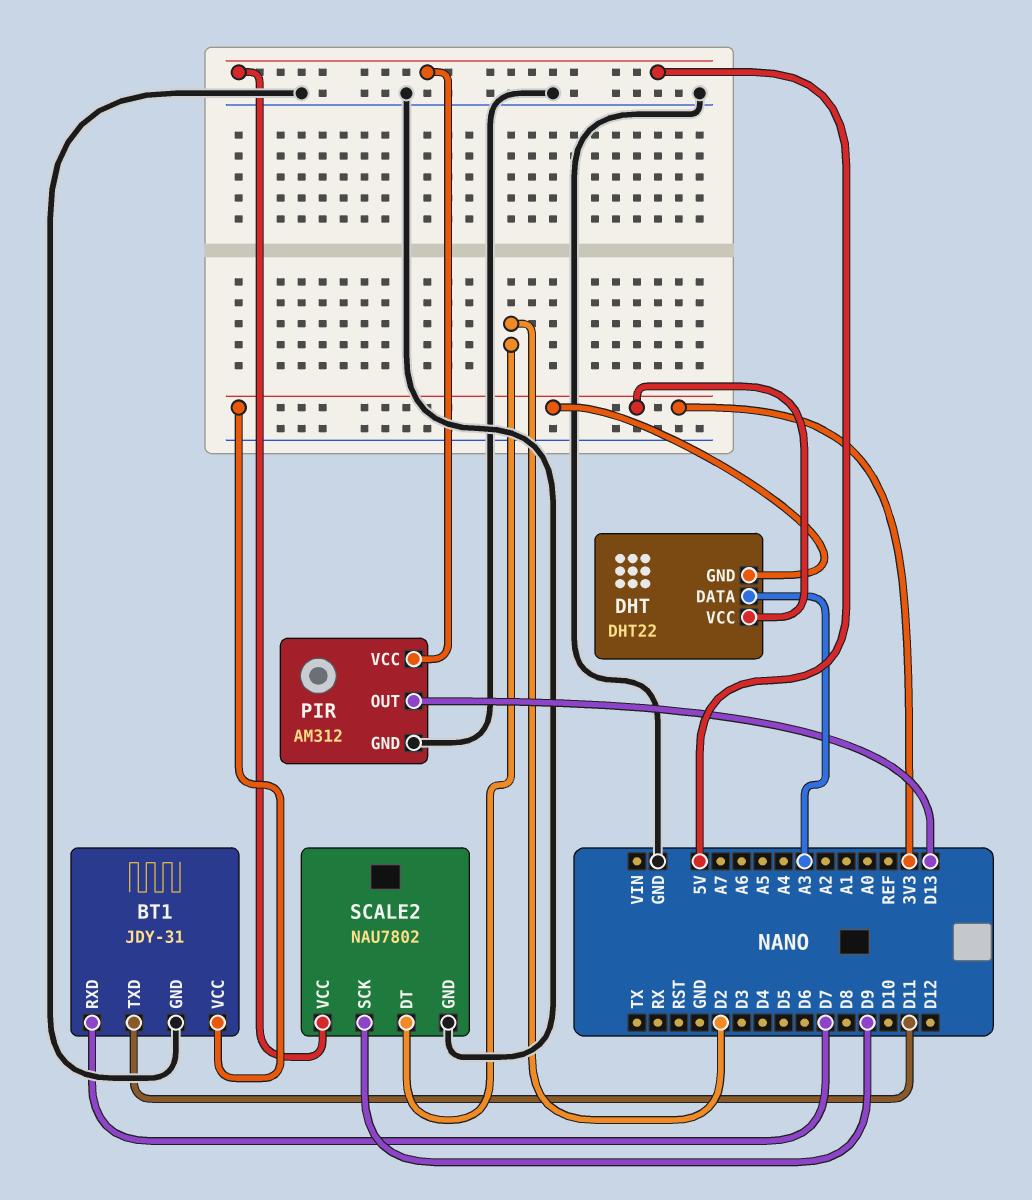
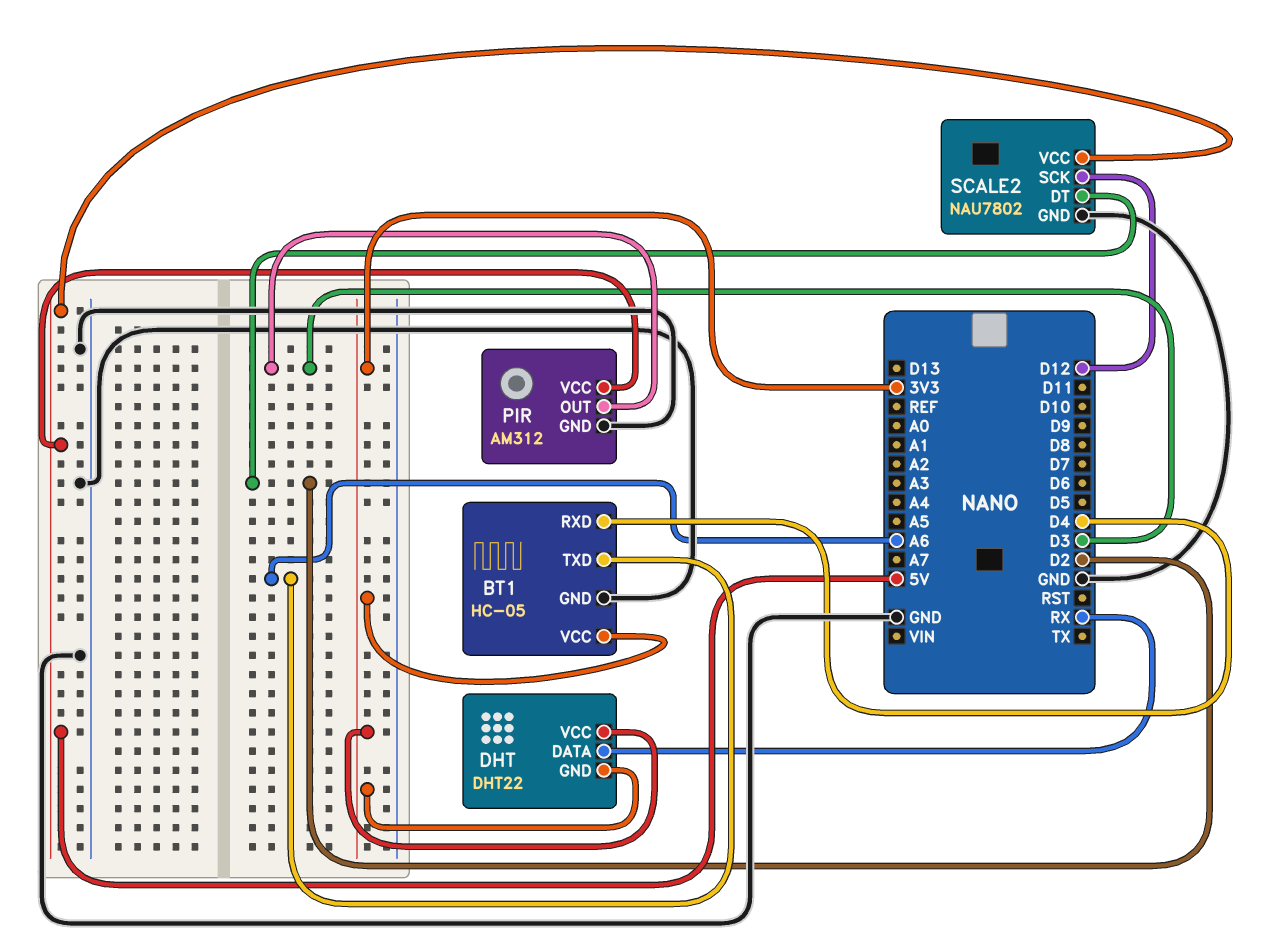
BT1: JDY-31 -> HC-05
BT1 pin RXD: D7 -> D4
BT1 pin TXD: D11 -> A6
DHT pin DATA: A3 -> RX
PIR pin OUT: D13 -> D3
SCALE2 pin SCK: D9 -> D12

